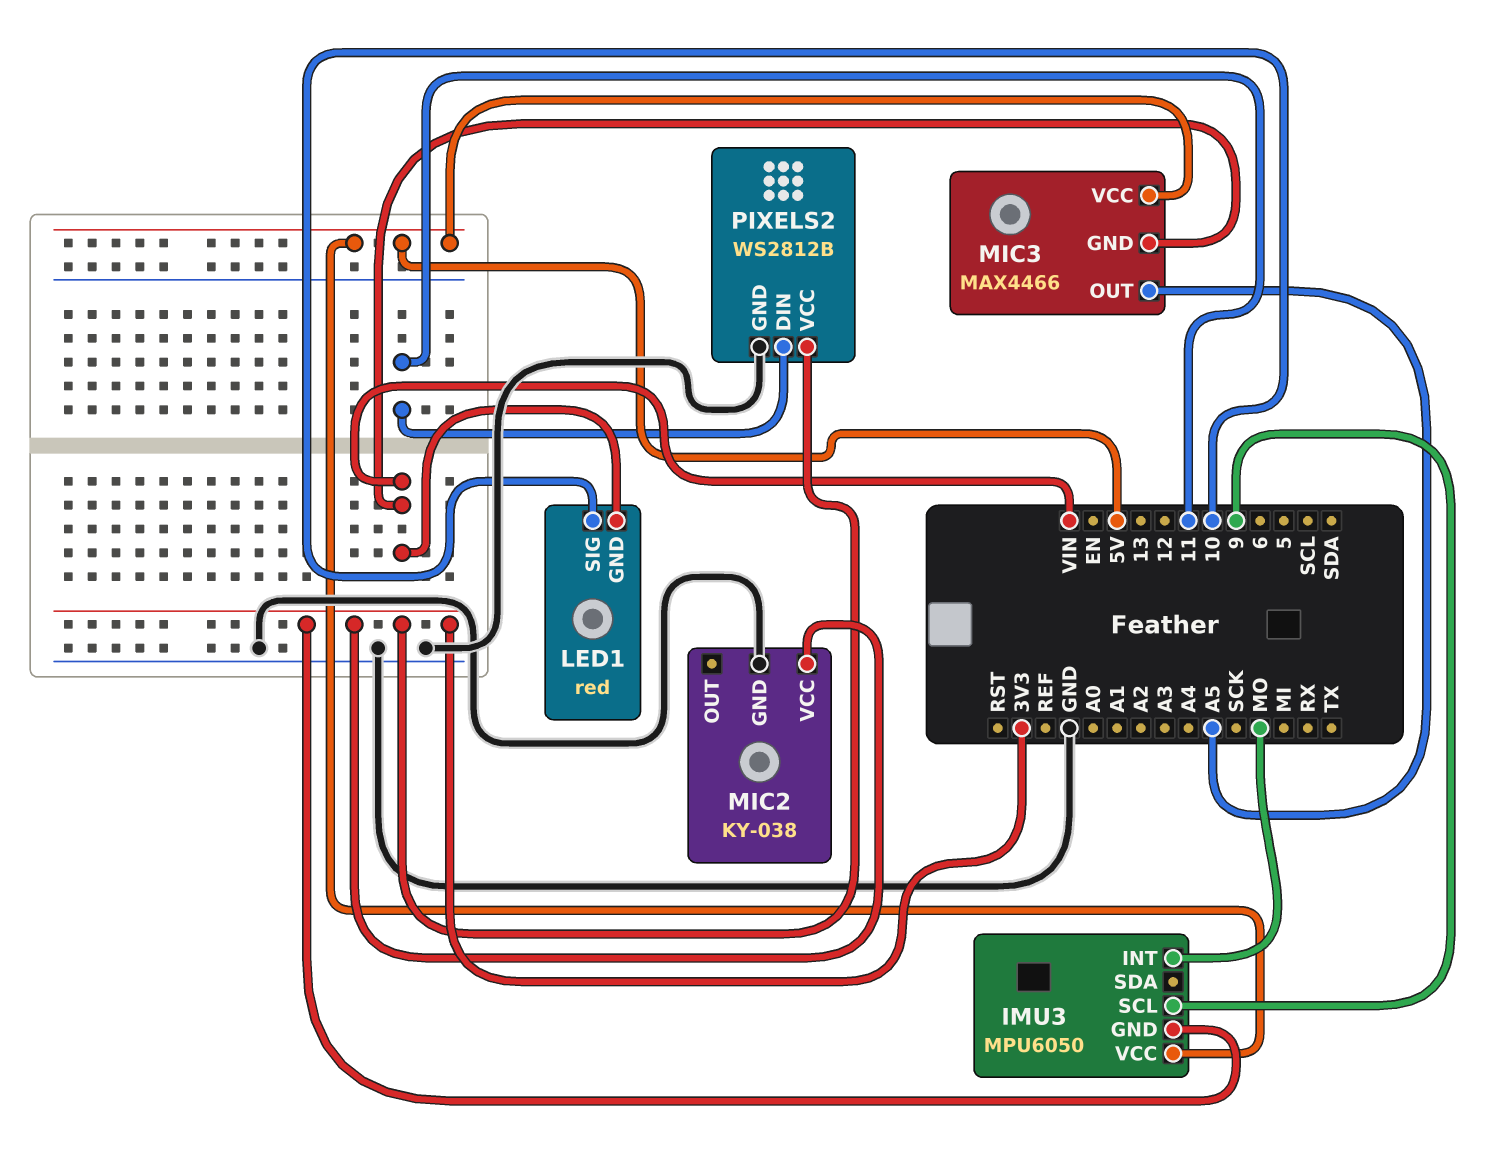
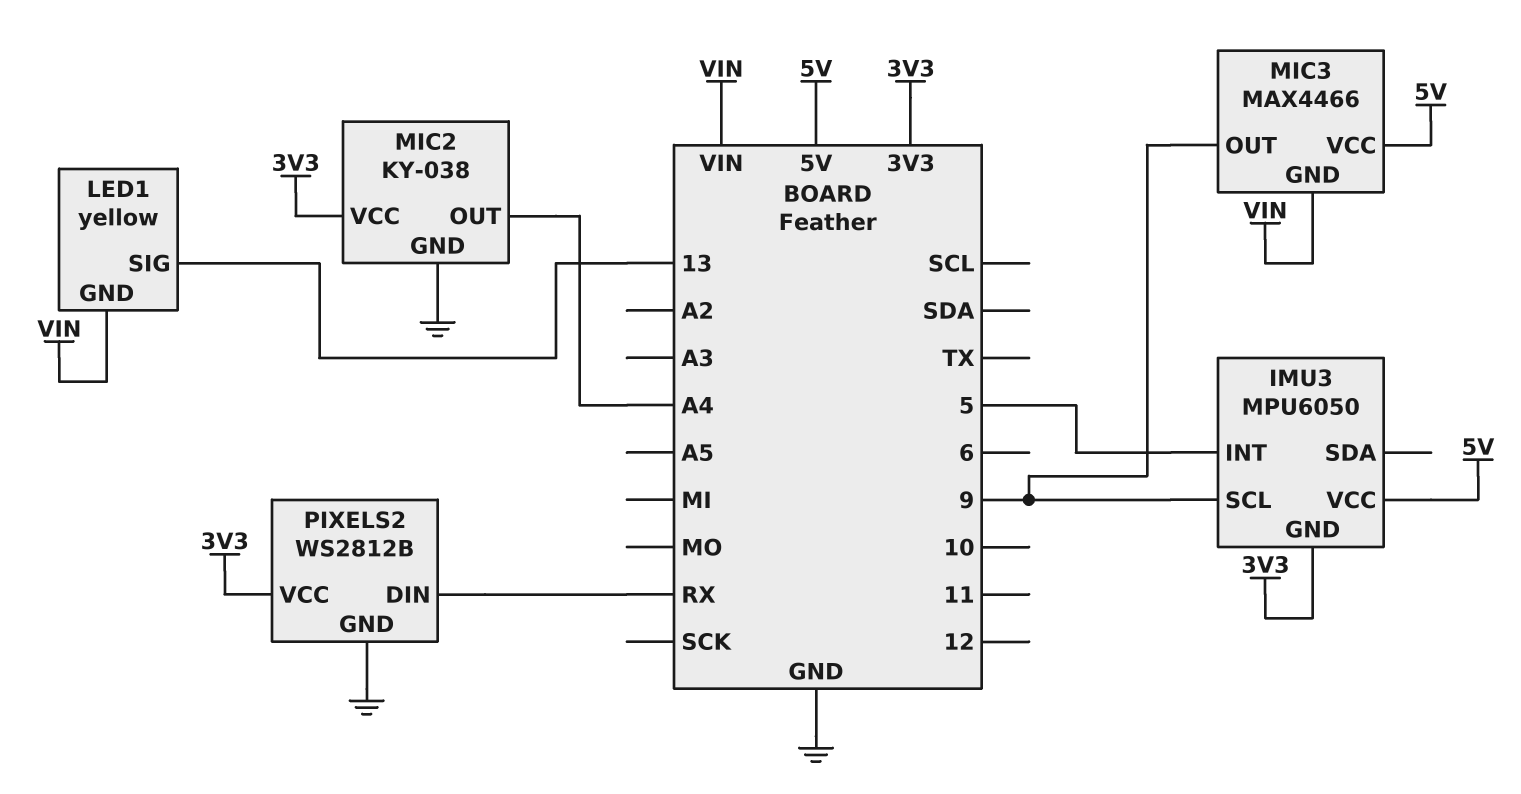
IMU3 pin INT: MO -> 5
LED1: red -> yellow
LED1 pin SIG: 10 -> 13
MIC2 pin OUT: none -> A4
MIC3 pin OUT: A5 -> 9
PIXELS2 pin DIN: 11 -> RX

